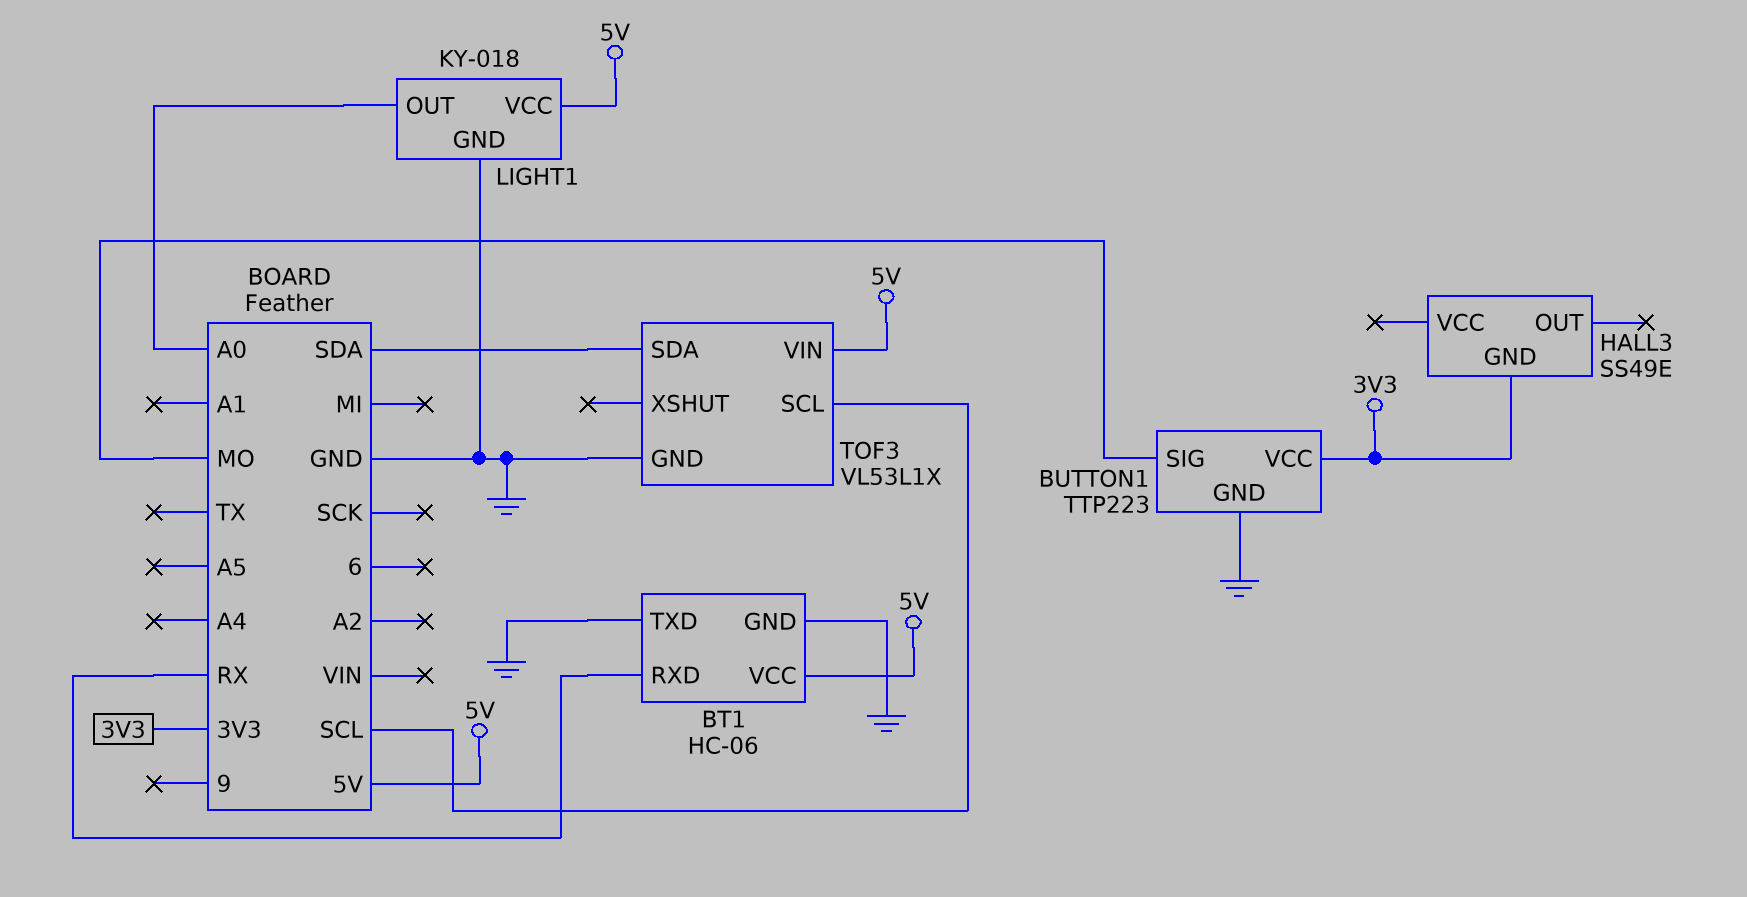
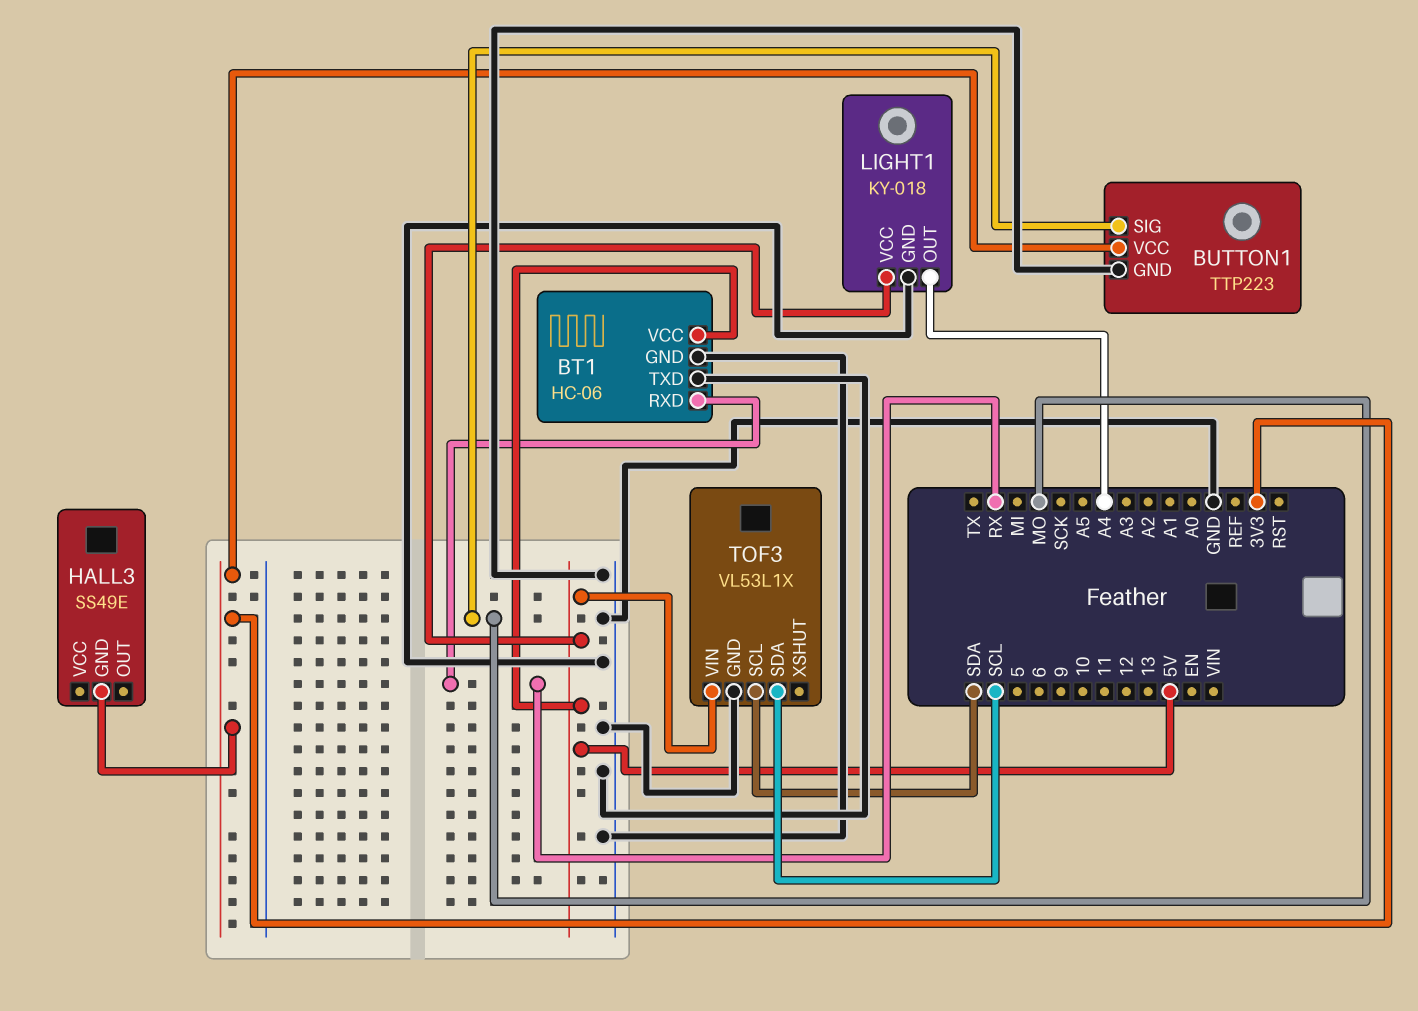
LIGHT1 pin OUT: A0 -> A4
TOF3 pin SCL: SCL -> SDA
TOF3 pin SDA: SDA -> SCL

